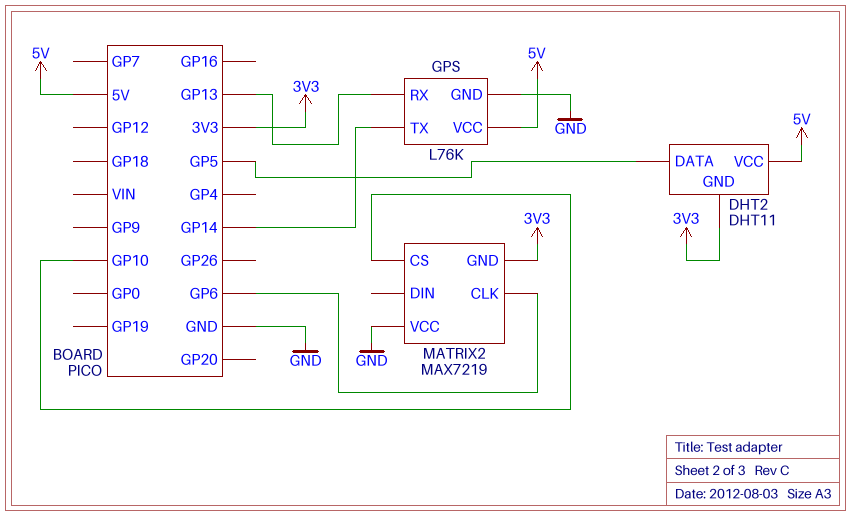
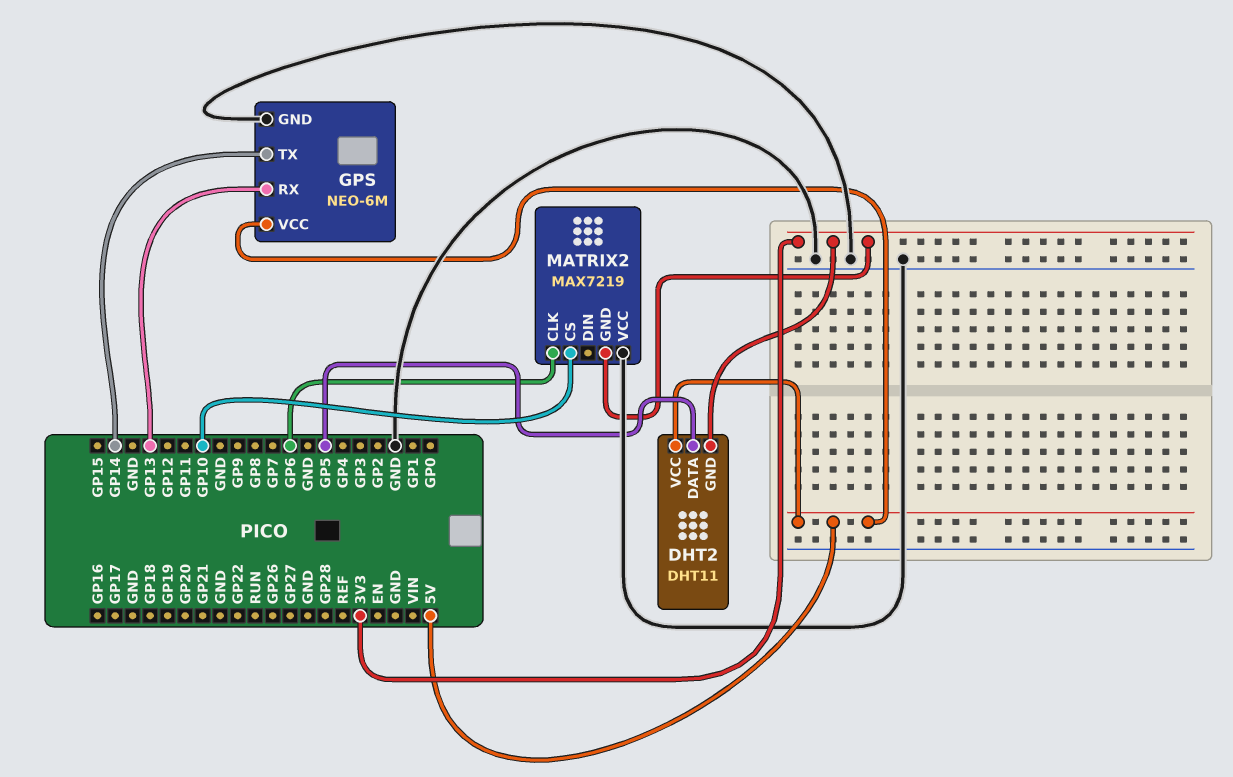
GPS: L76K -> NEO-6M

